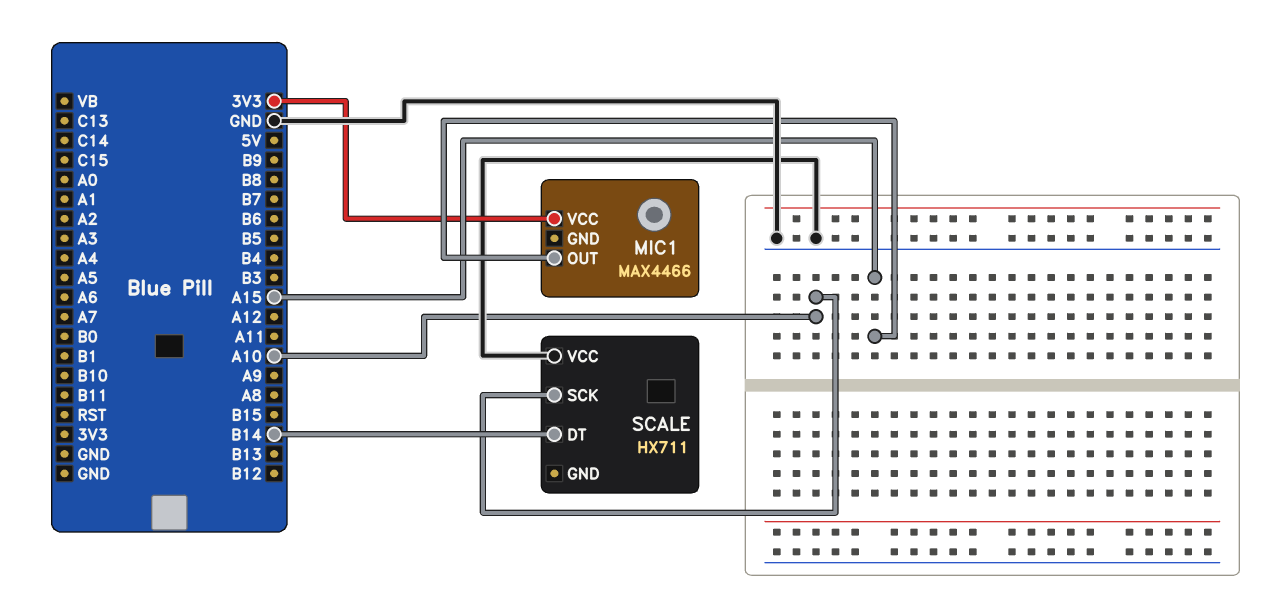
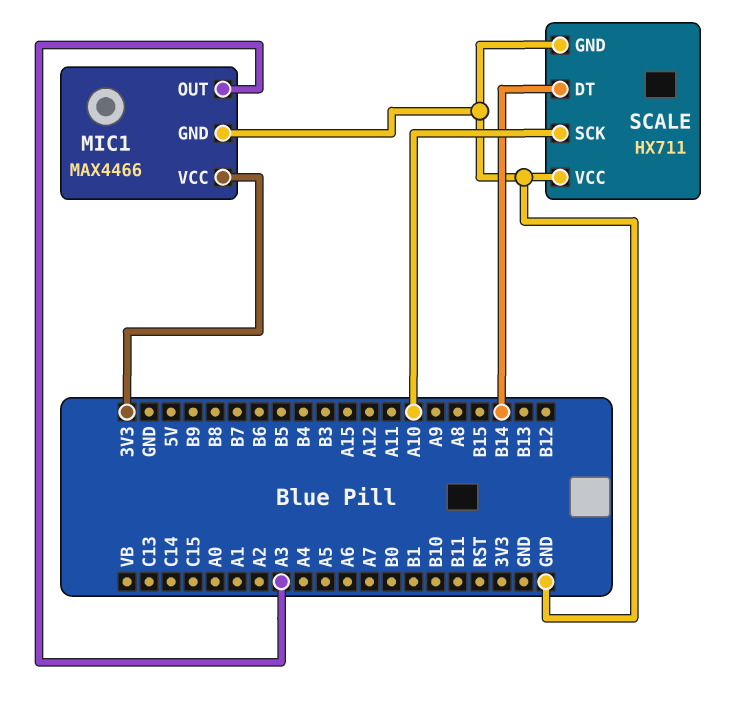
MIC1 pin GND: none -> GND
MIC1 pin OUT: A15 -> A3
SCALE pin GND: none -> GND

